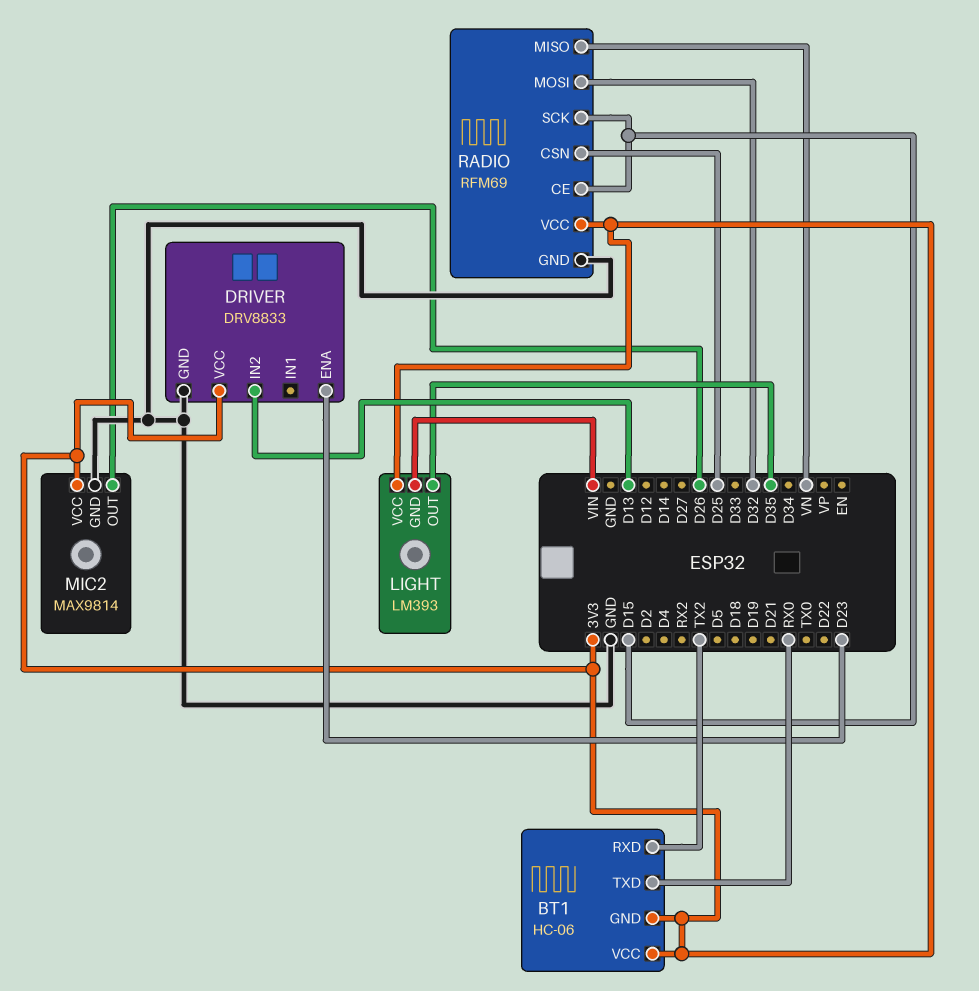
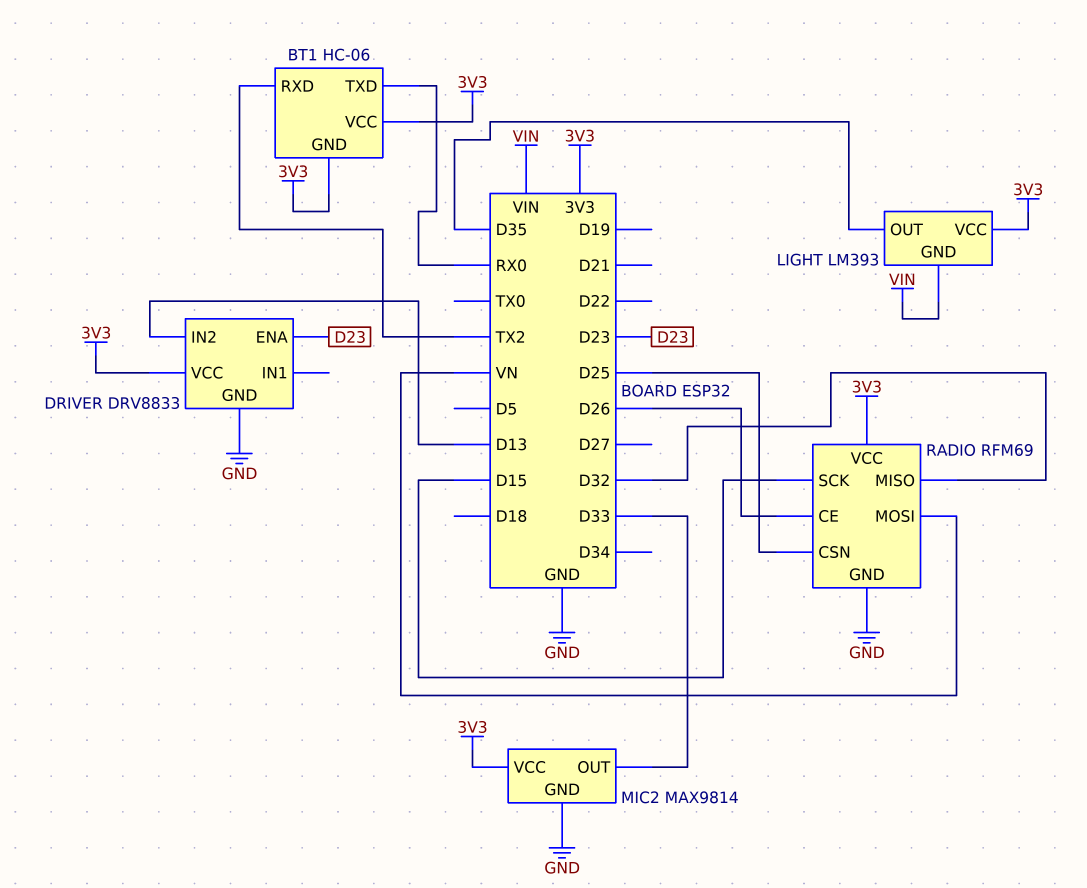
MIC2 pin OUT: D26 -> D33
RADIO pin CE: D15 -> D26
RADIO pin MISO: VN -> D32
RADIO pin MOSI: D32 -> VN

